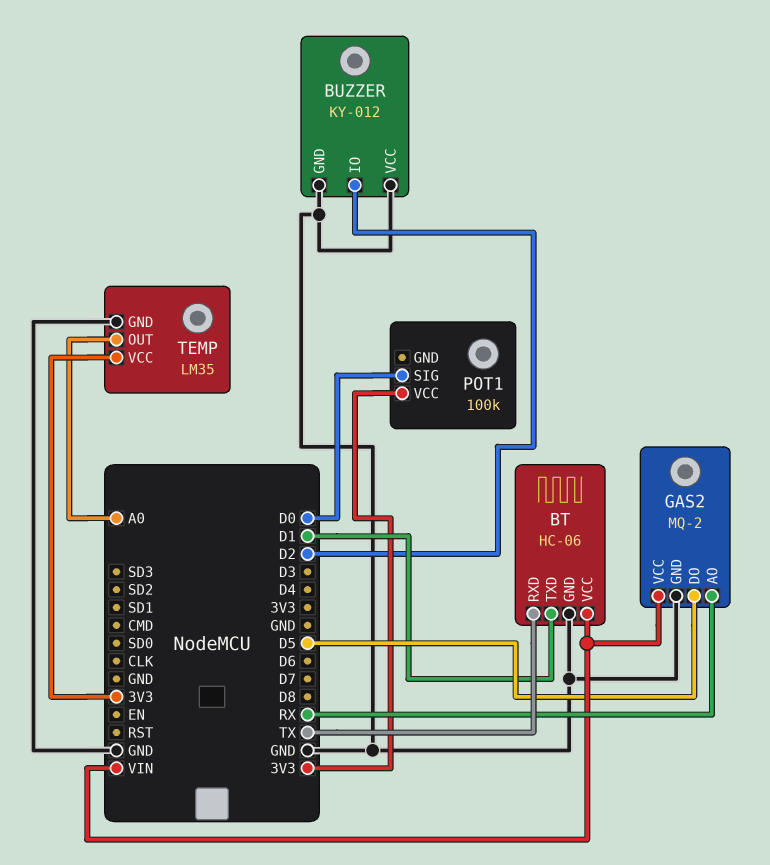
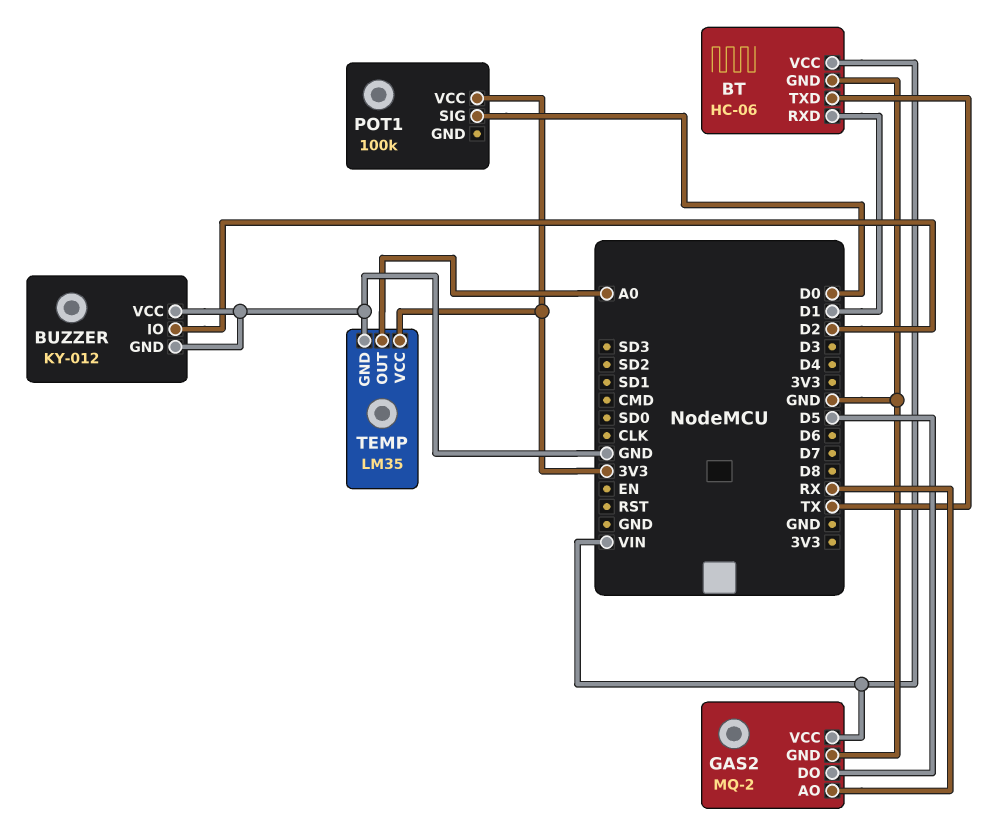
BT pin RXD: TX -> D1
BT pin TXD: D1 -> TX

